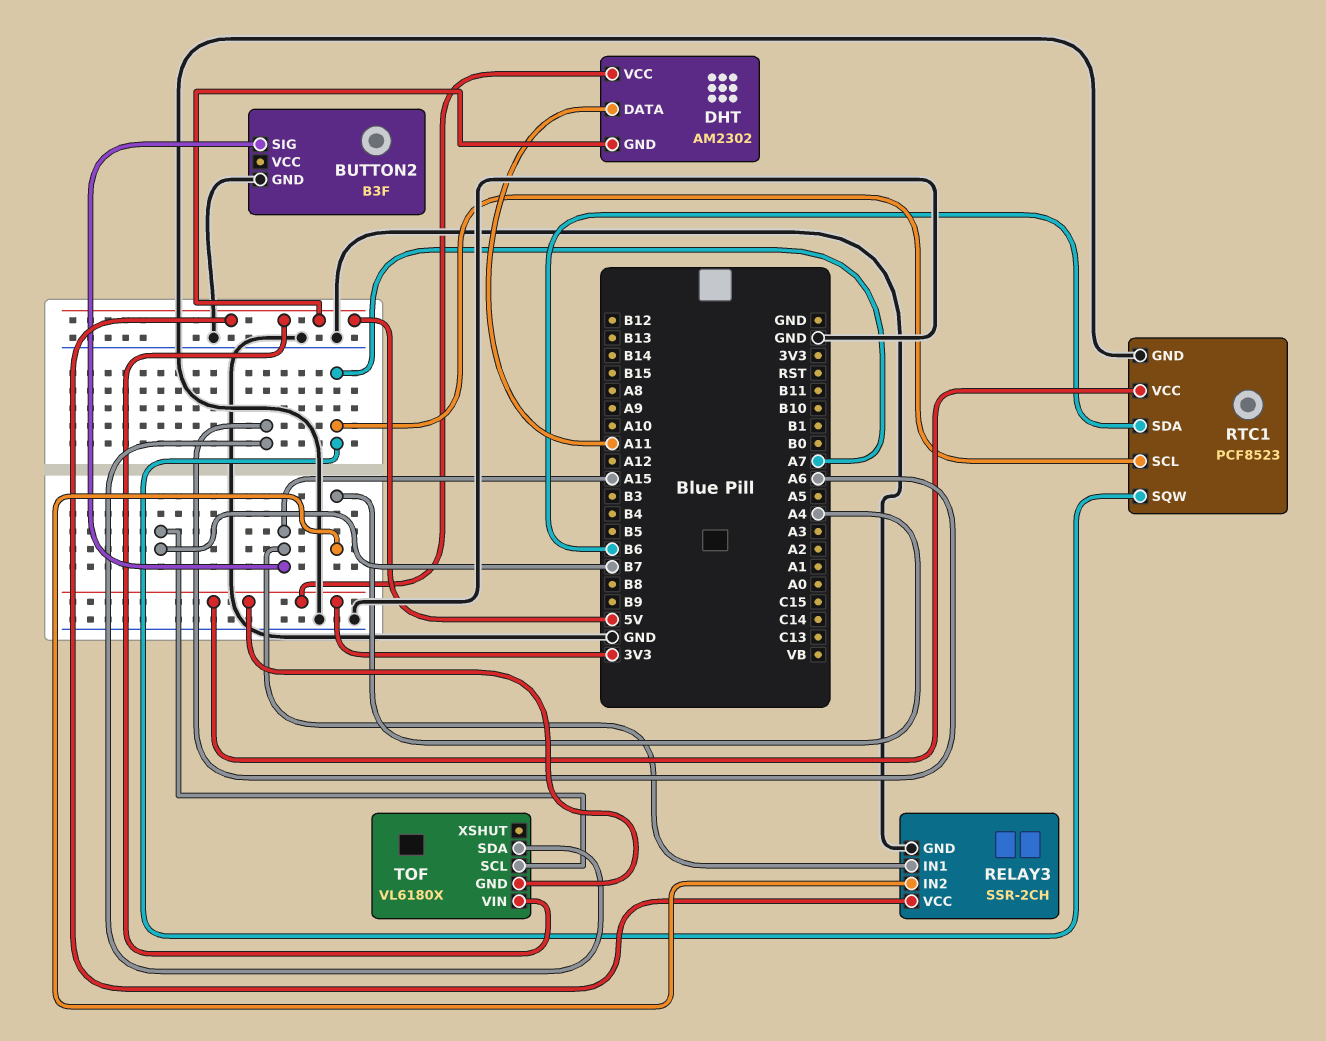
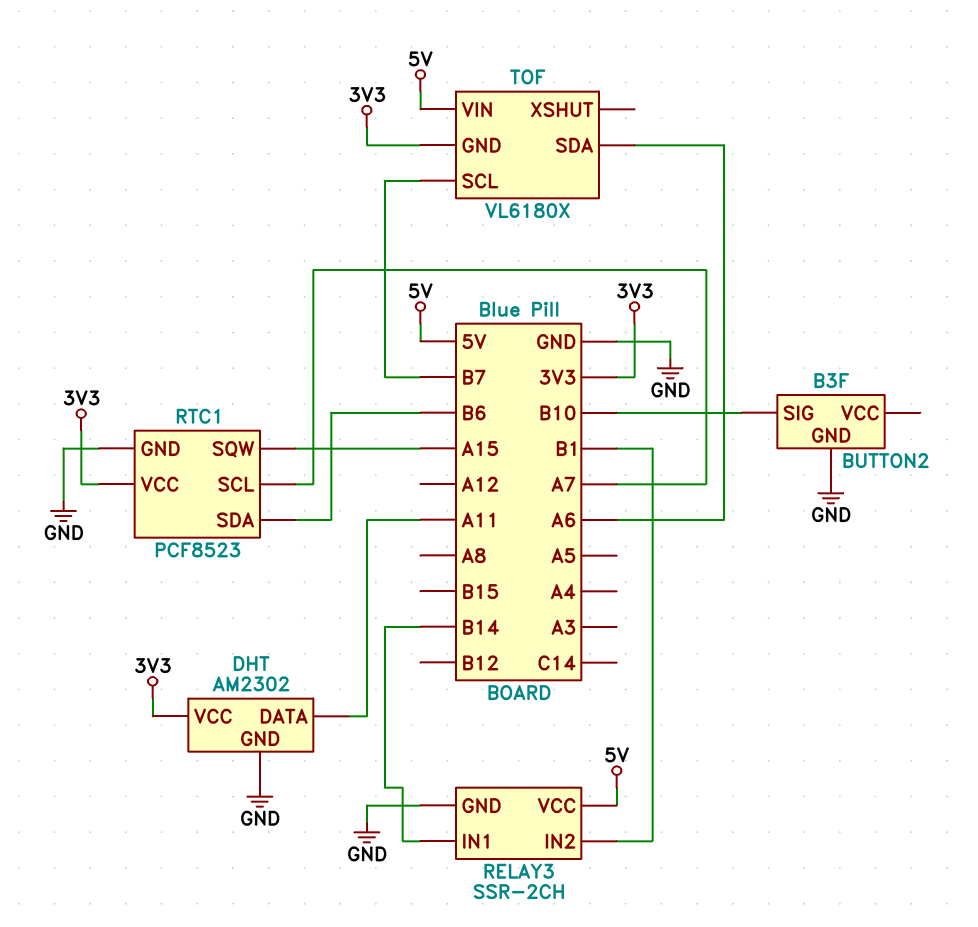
BUTTON2 pin SIG: A15 -> B10
DHT pin GND: 5V -> GND
RELAY3 pin IN1: A15 -> B14
RELAY3 pin IN2: A4 -> B1
RTC1 pin SQW: A7 -> A15

